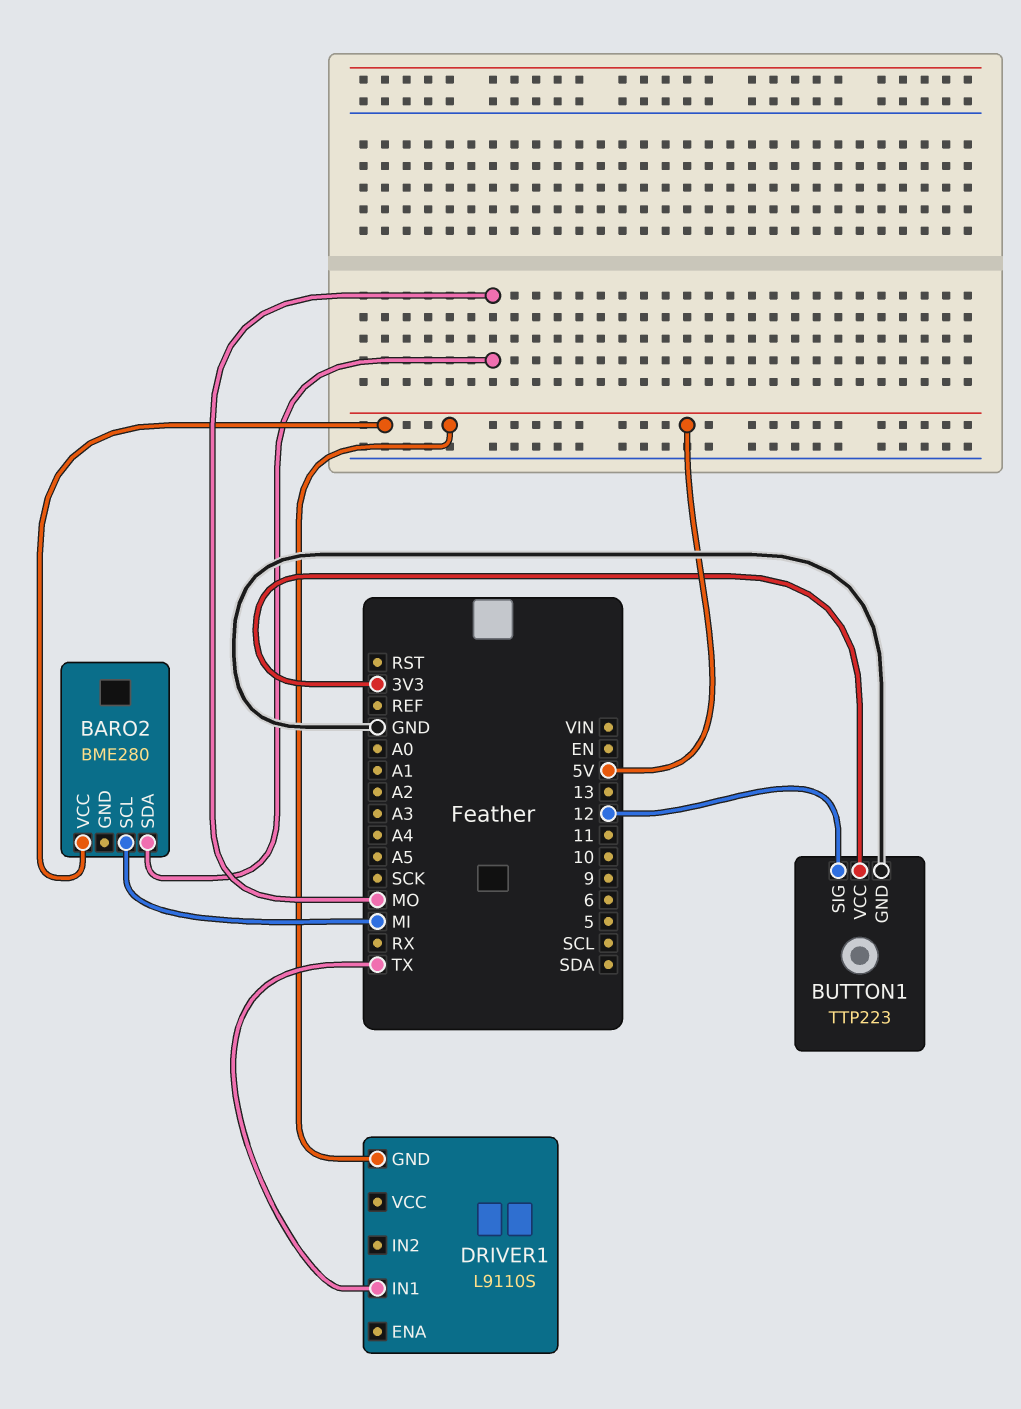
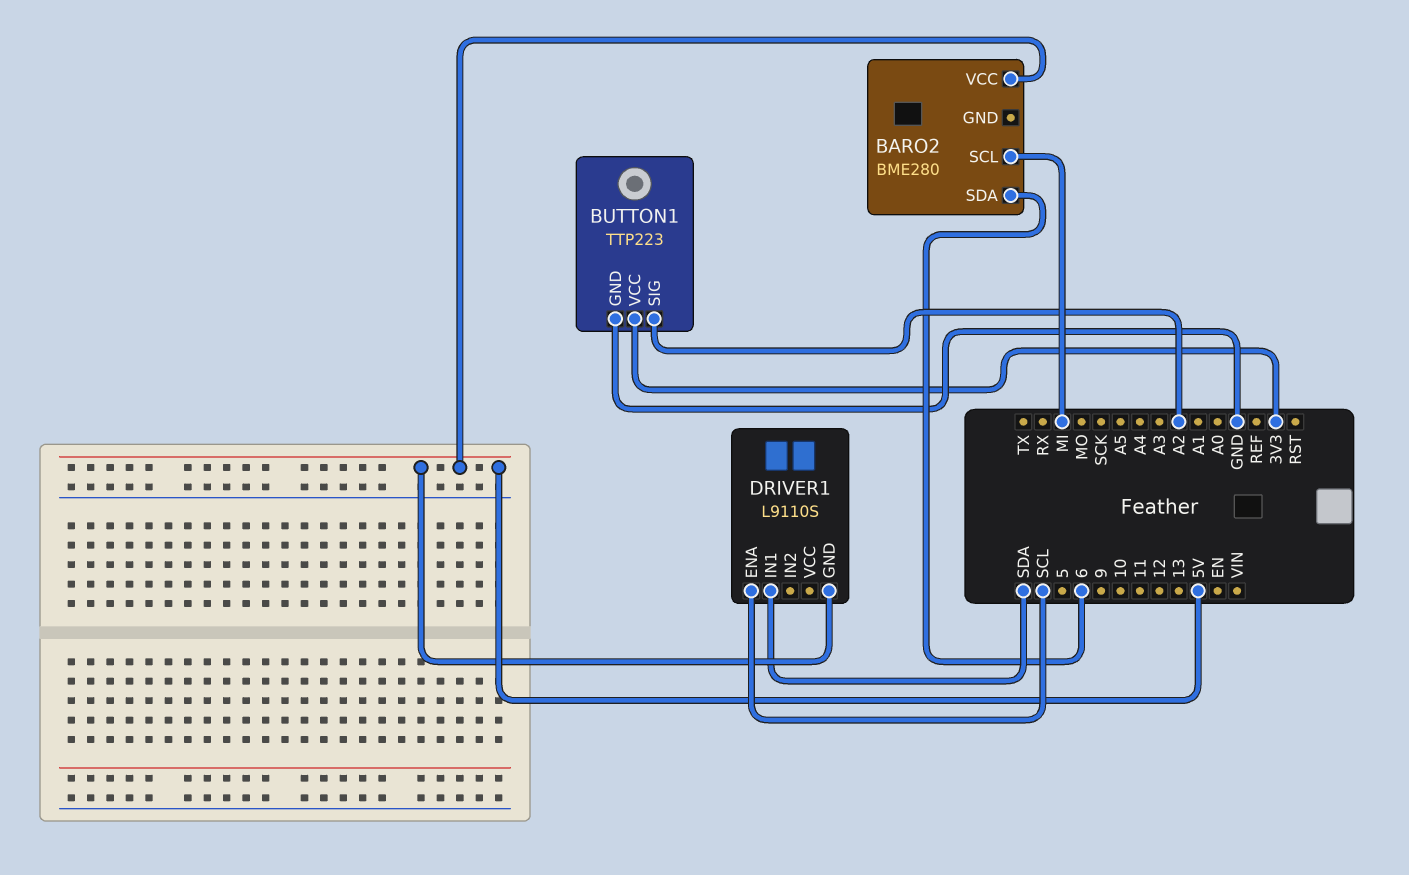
BARO2 pin SDA: MO -> 6
BUTTON1 pin SIG: 12 -> A2
DRIVER1 pin ENA: none -> SCL
DRIVER1 pin IN1: TX -> SDA

